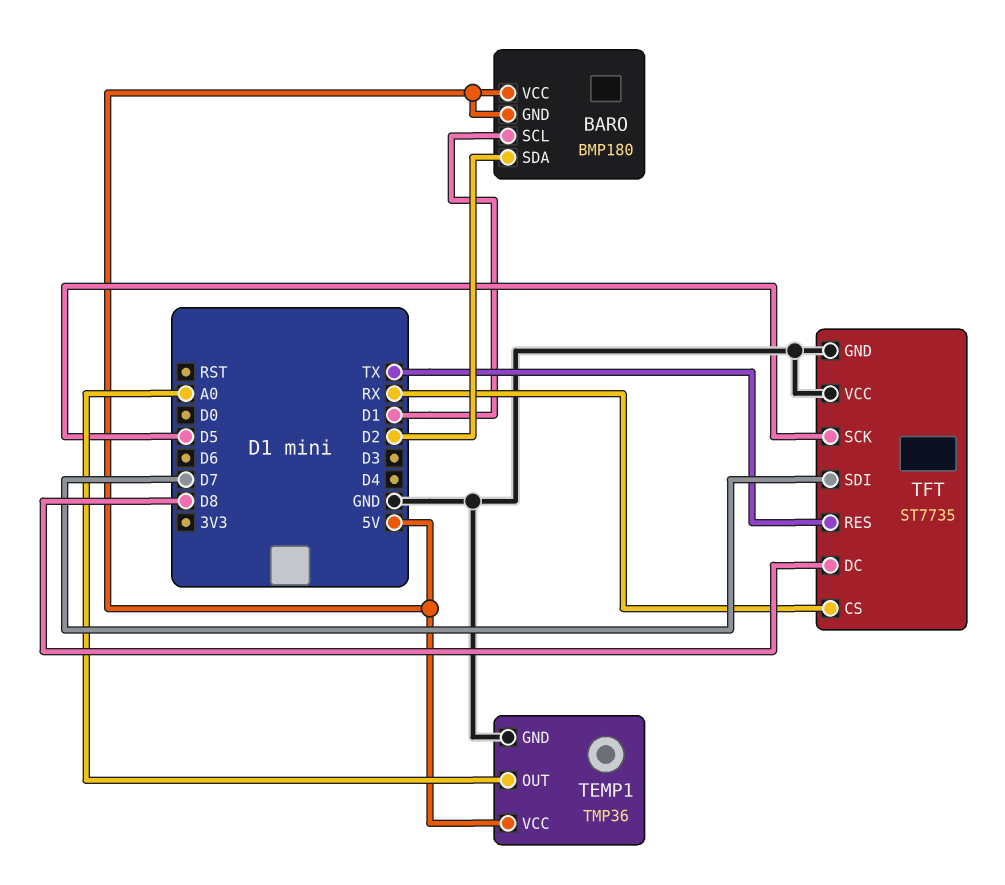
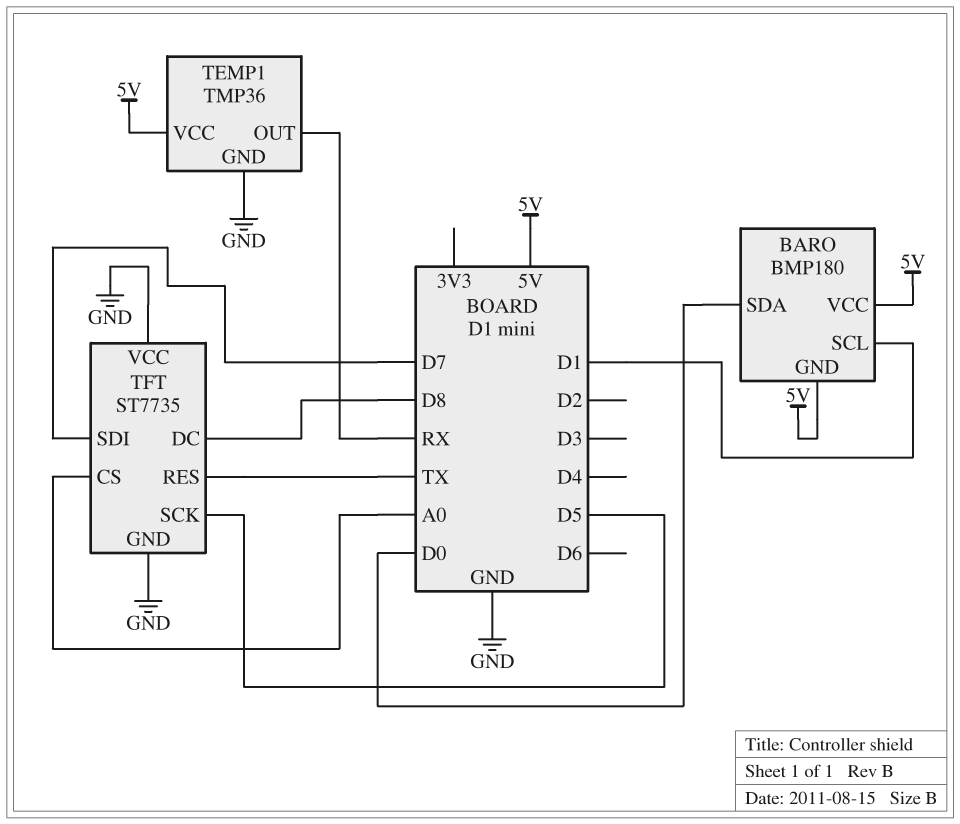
BARO pin SDA: D2 -> D0
TEMP1 pin OUT: A0 -> RX
TFT pin CS: RX -> A0

